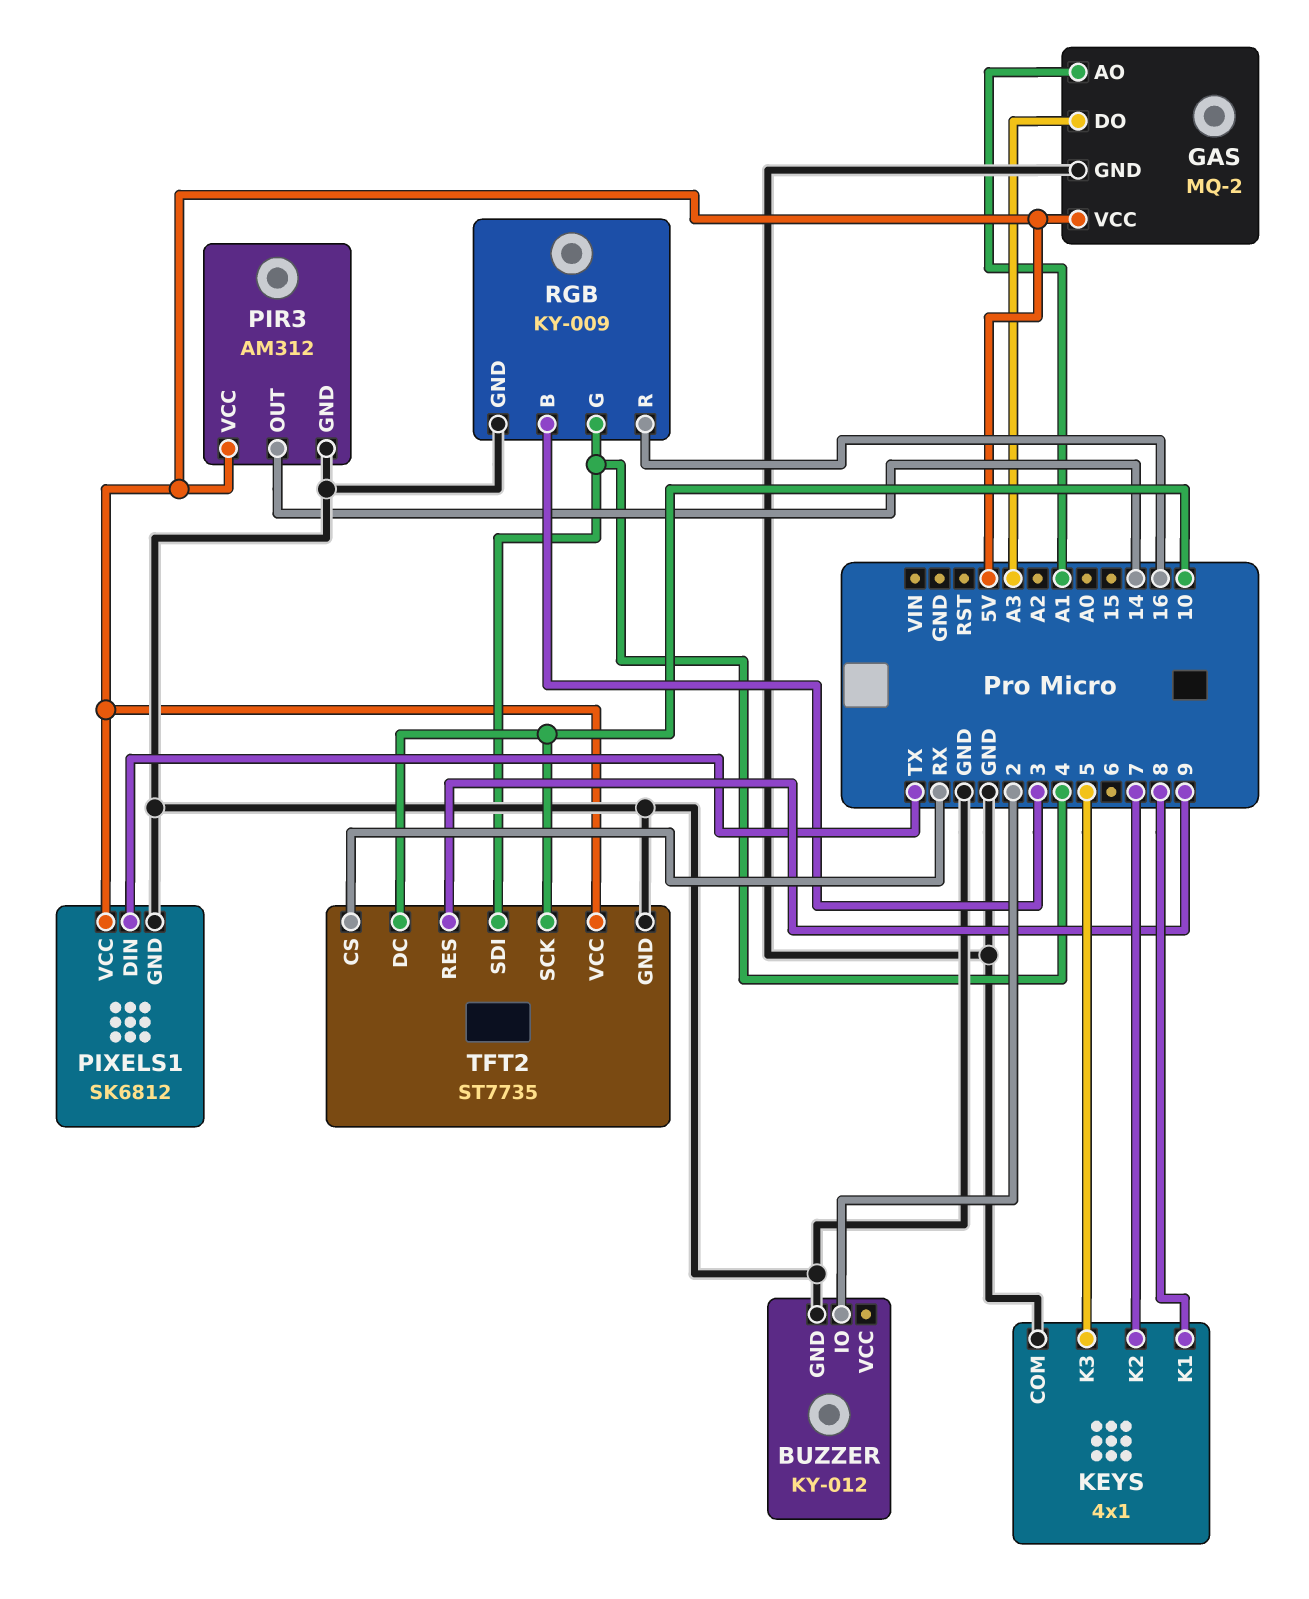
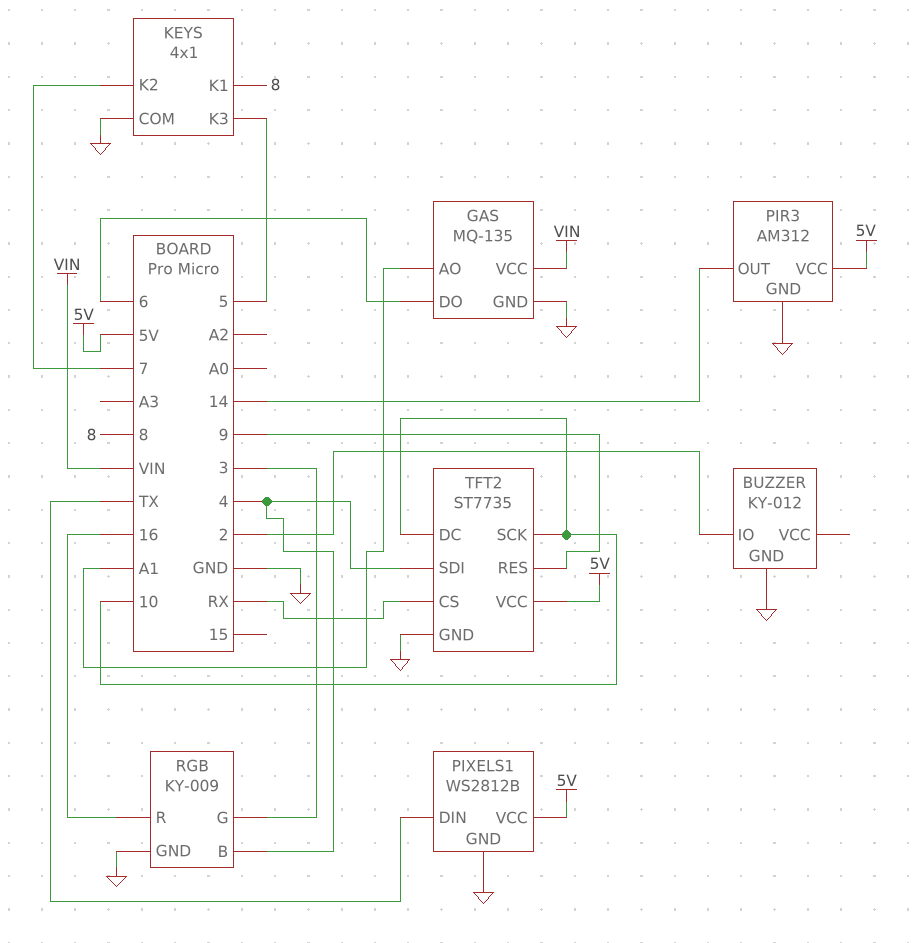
GAS: MQ-2 -> MQ-135
GAS pin DO: A3 -> 6
GAS pin VCC: 5V -> VIN
PIXELS1: SK6812 -> WS2812B
RGB pin B: 3 -> 4
RGB pin G: 4 -> 3

